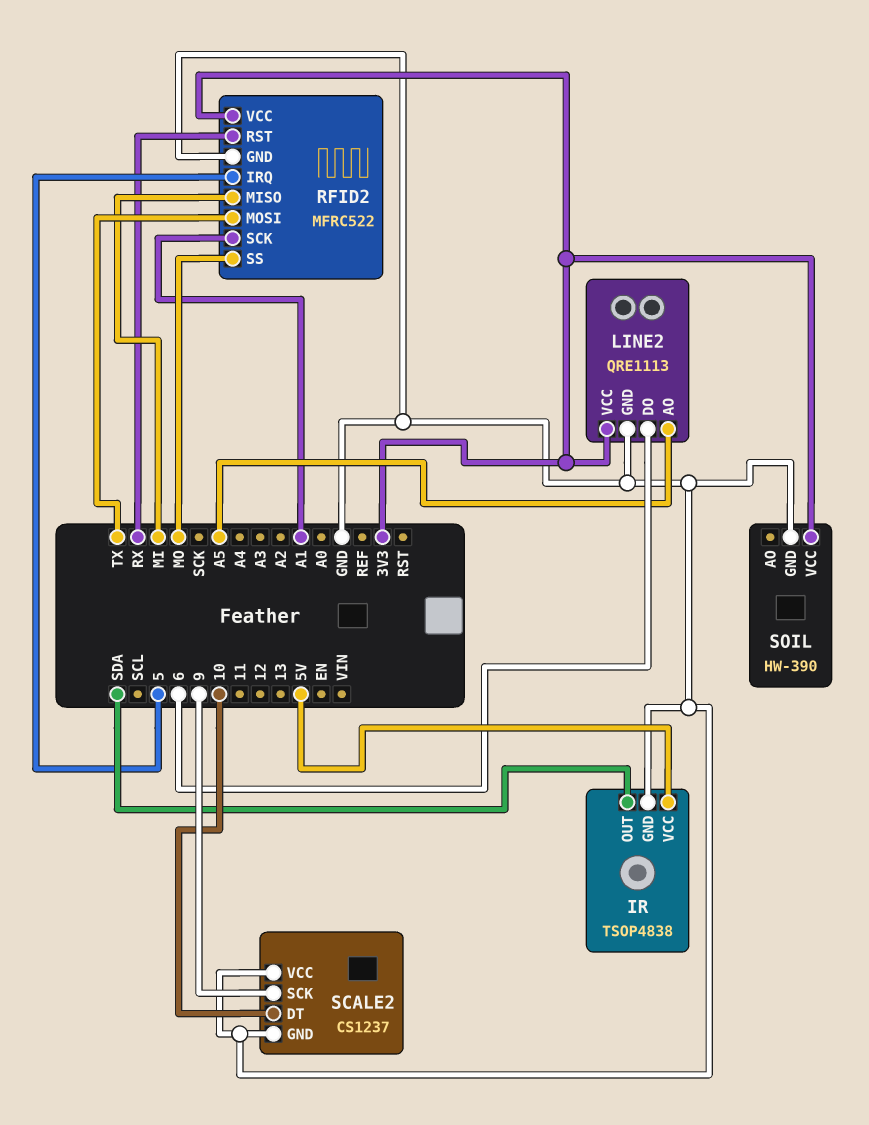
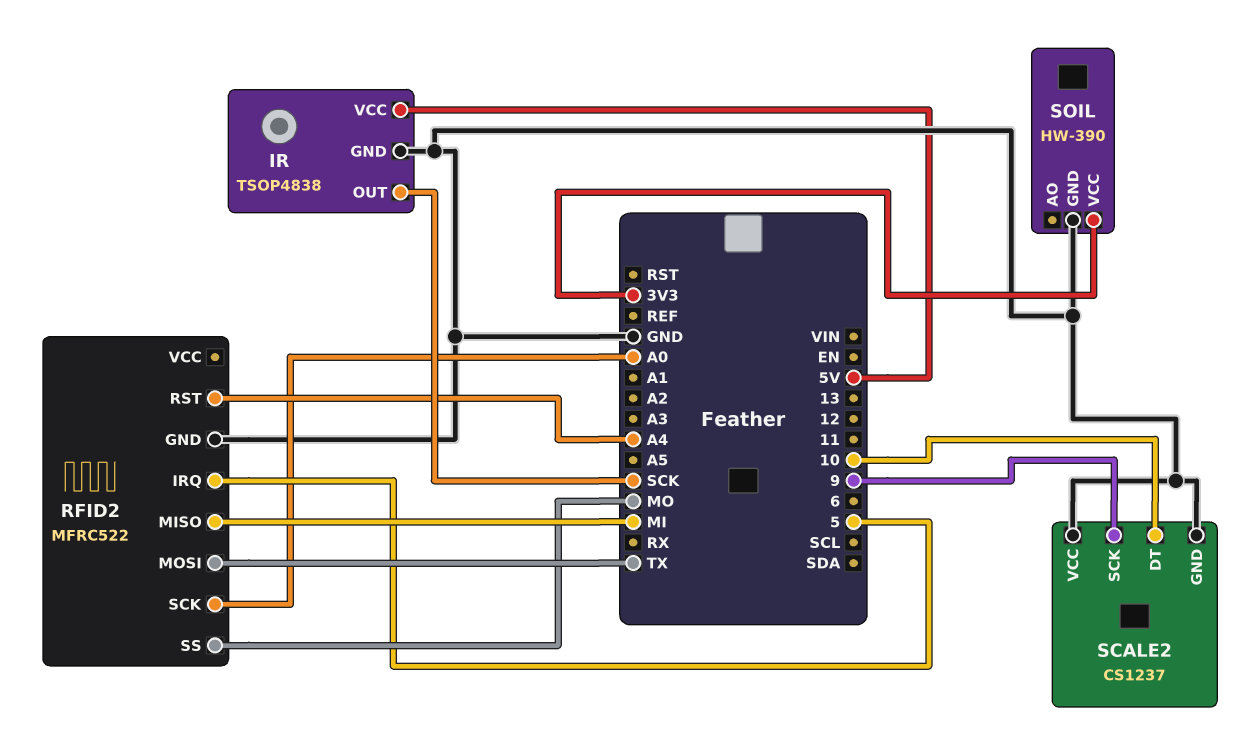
IR pin OUT: SDA -> SCK
LINE2: QRE1113 -> none
LINE2 pin AO: A5 -> none
LINE2 pin DO: 6 -> none
LINE2 pin GND: GND -> none
LINE2 pin VCC: 3V3 -> none
RFID2 pin RST: RX -> A4
RFID2 pin SCK: A1 -> A0
RFID2 pin VCC: 3V3 -> none

